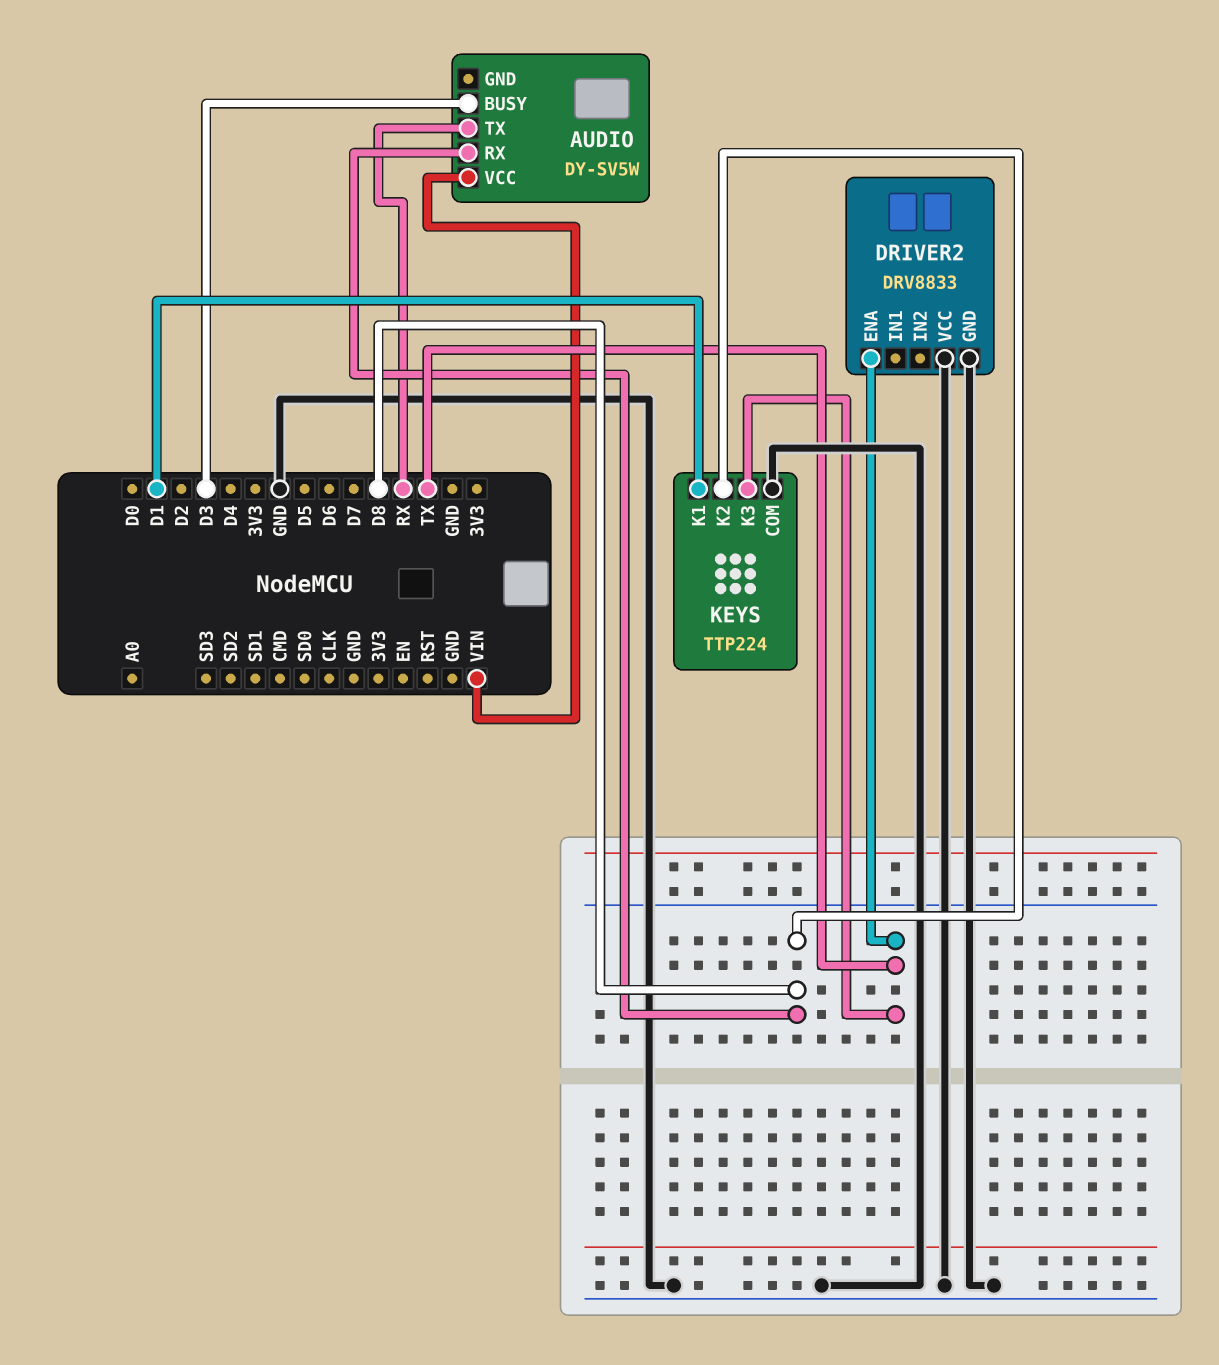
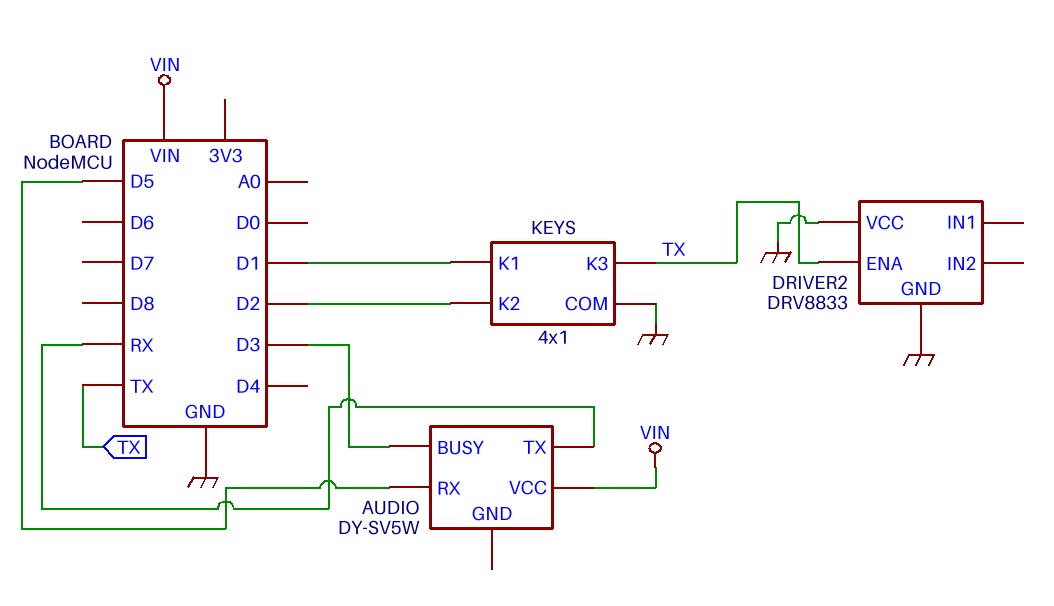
AUDIO pin RX: D8 -> D5
KEYS: TTP224 -> 4x1
KEYS pin K2: D8 -> D2

